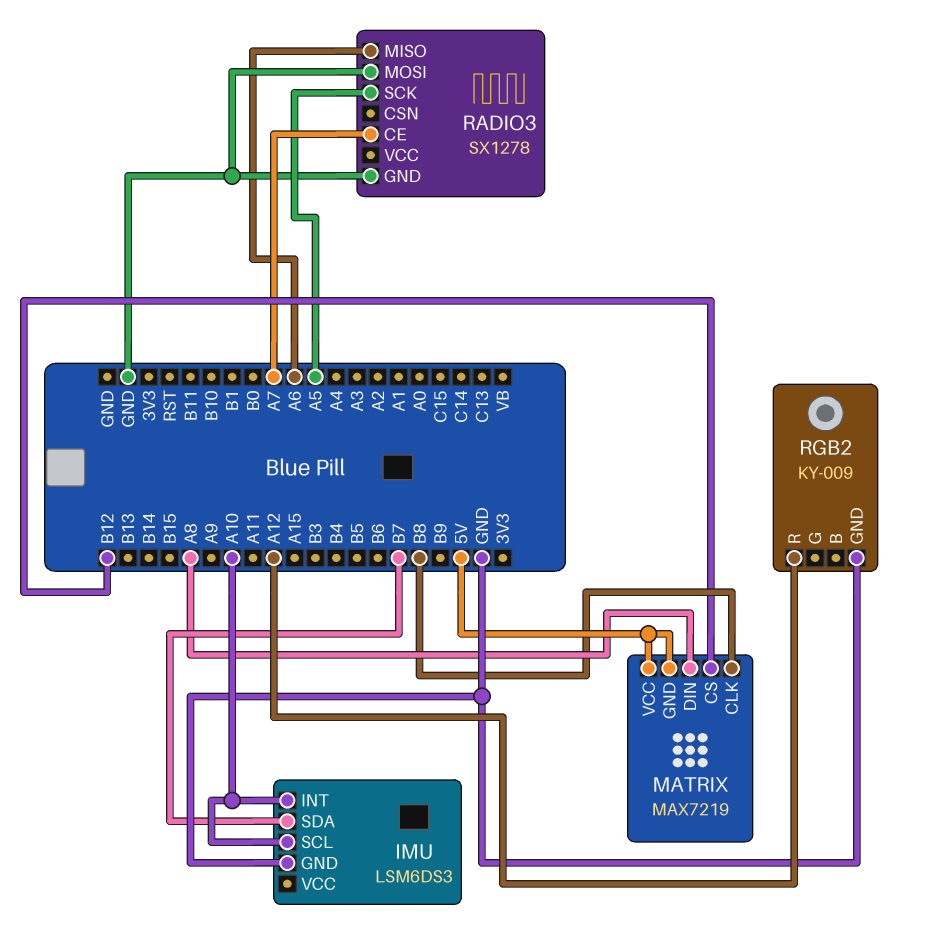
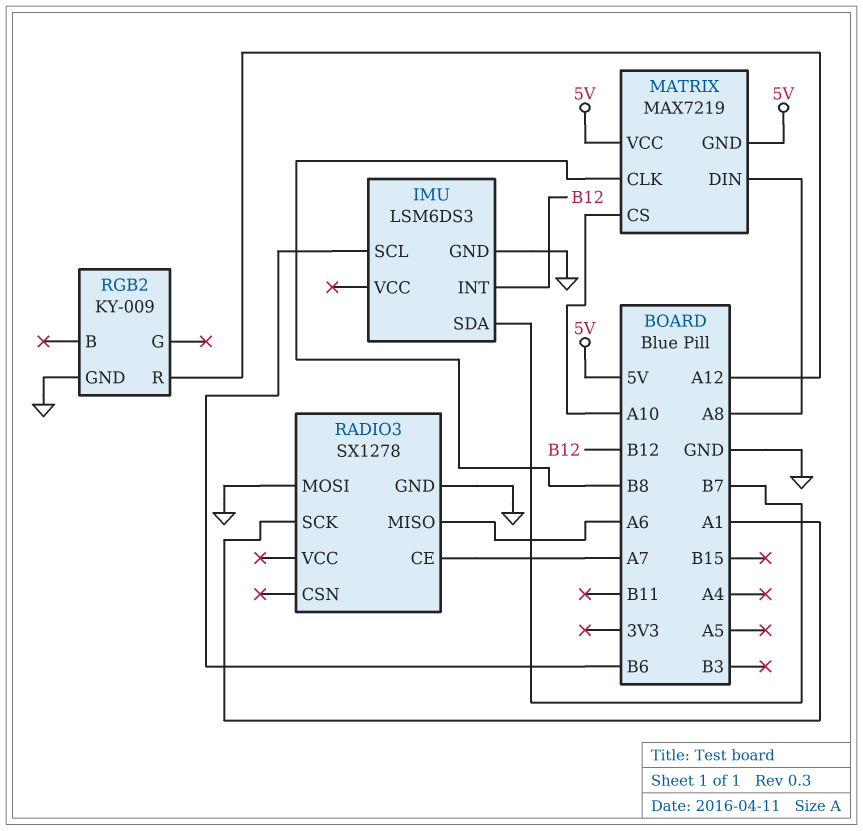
IMU pin INT: A10 -> B12
IMU pin SCL: A10 -> B6
MATRIX pin CS: B12 -> A10
RADIO3 pin SCK: A5 -> A1

